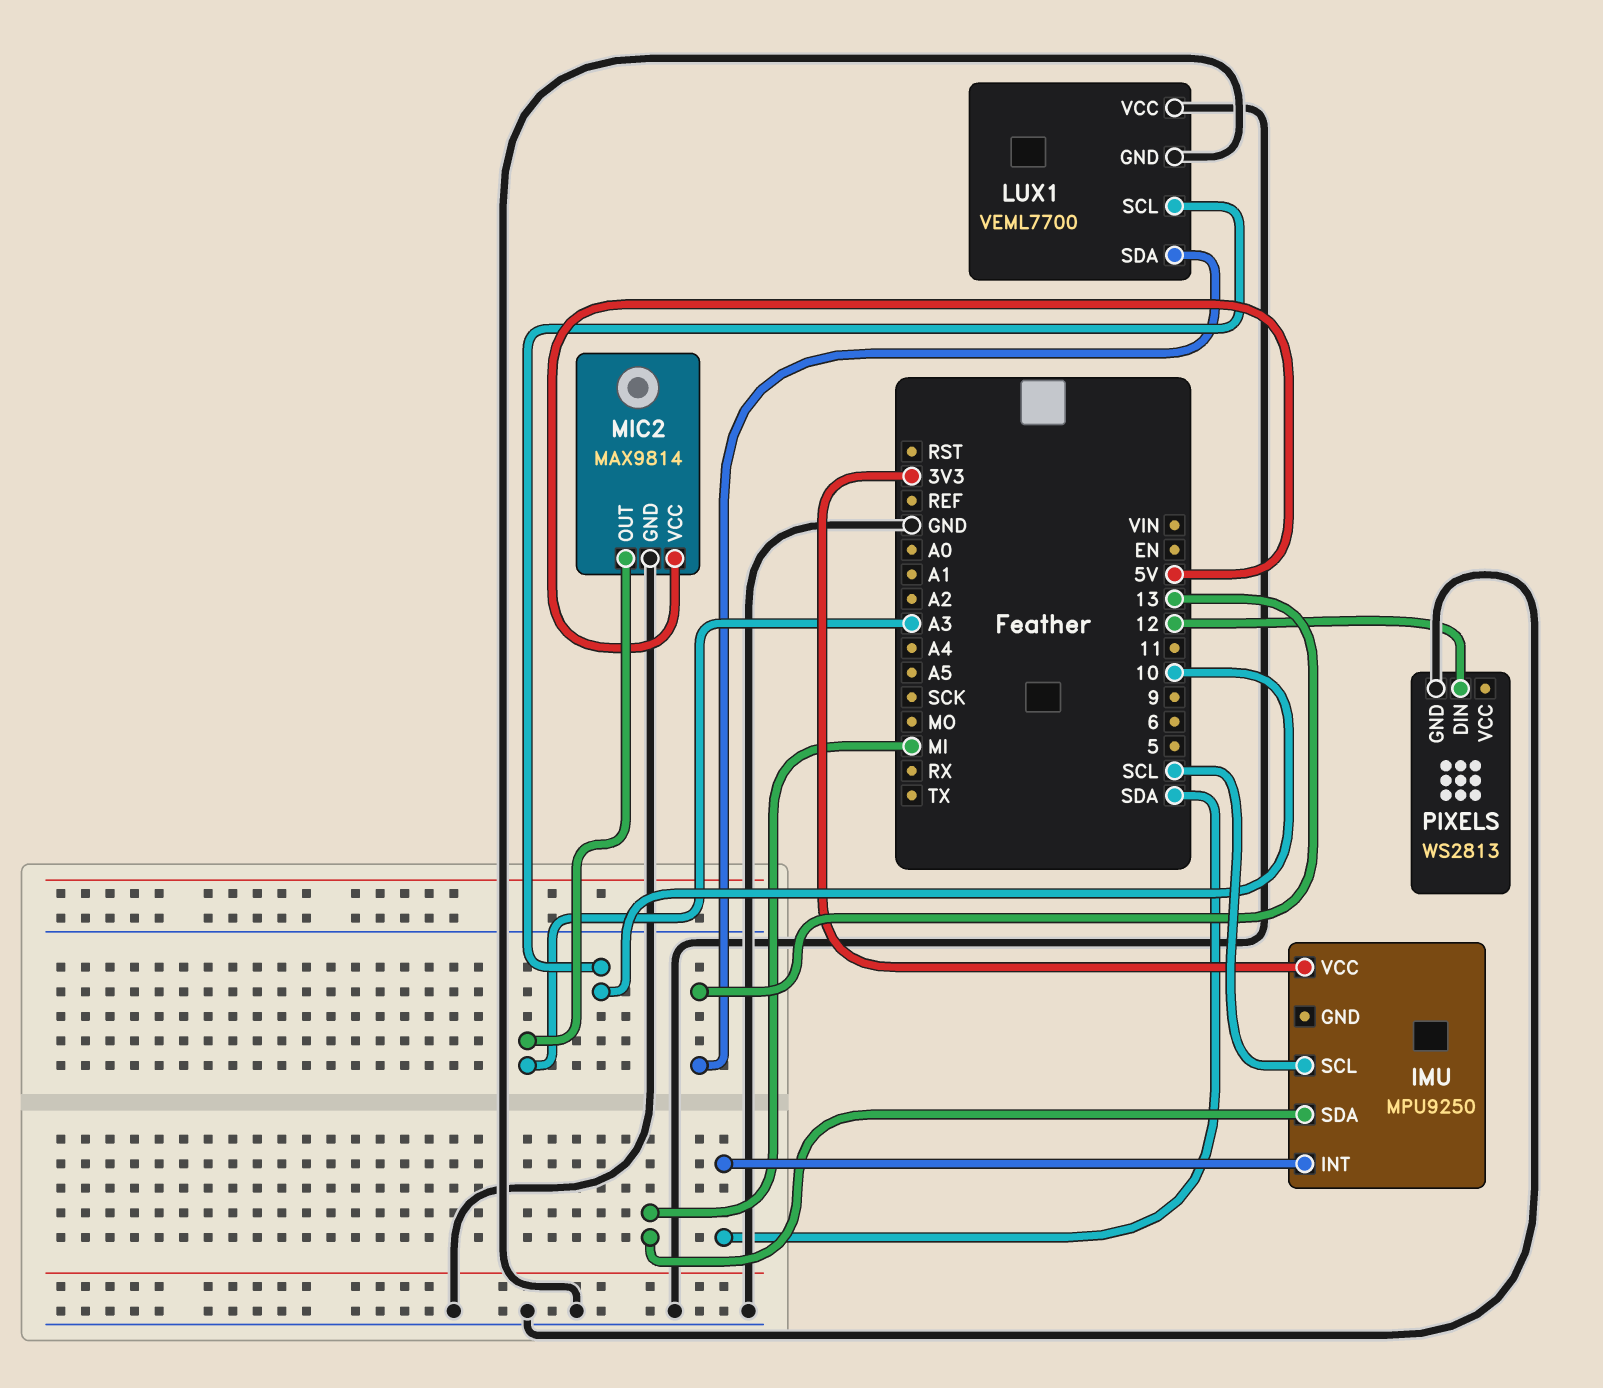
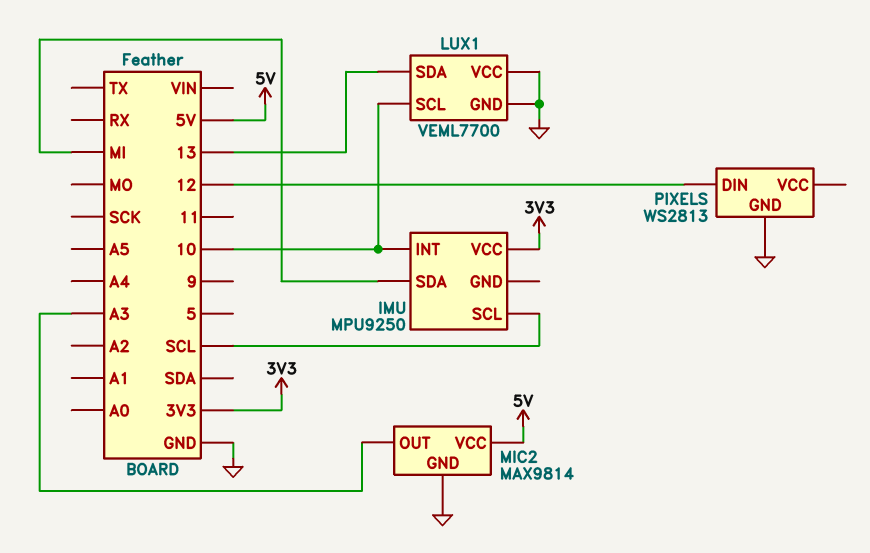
IMU pin INT: SDA -> 10

